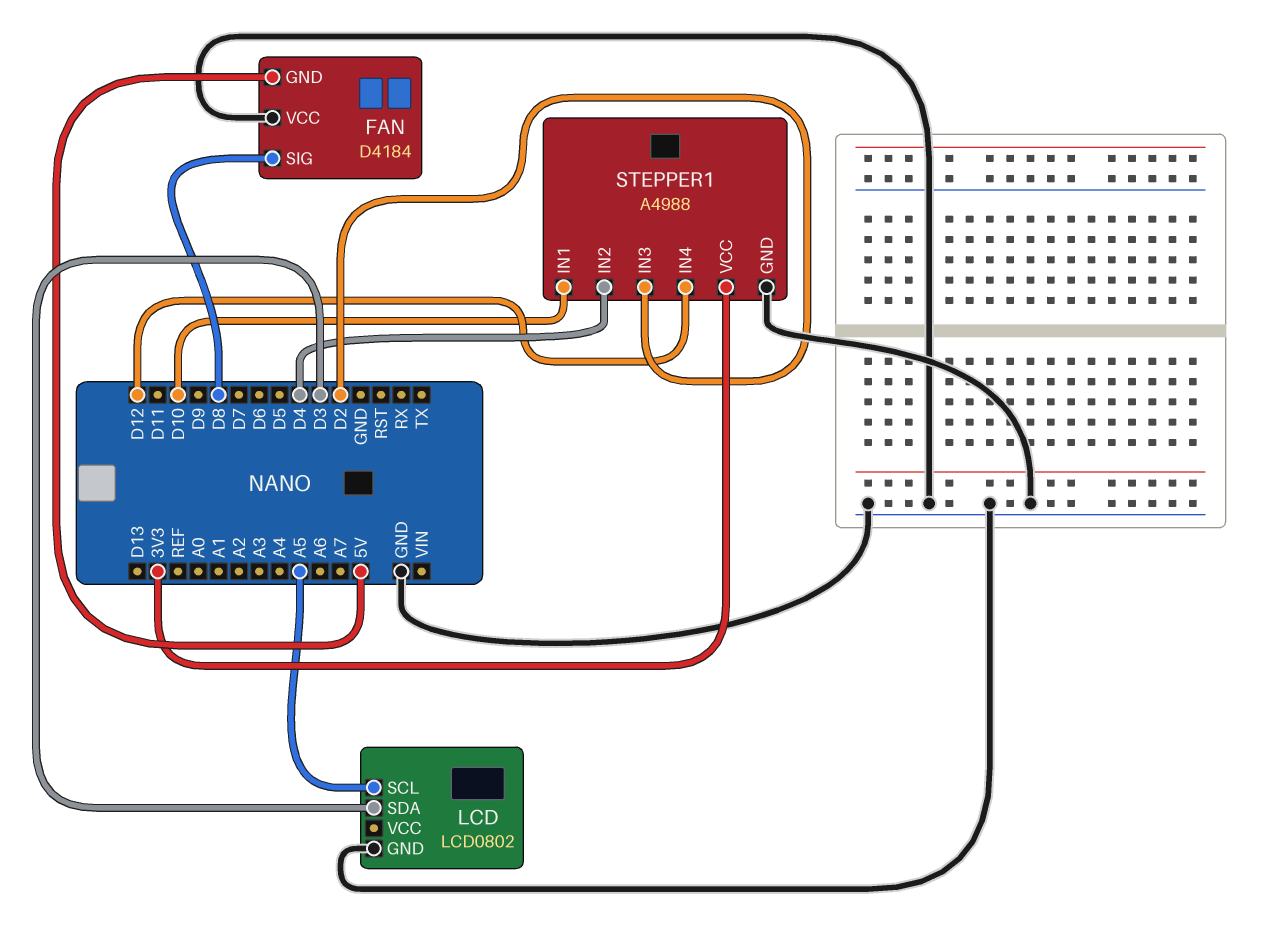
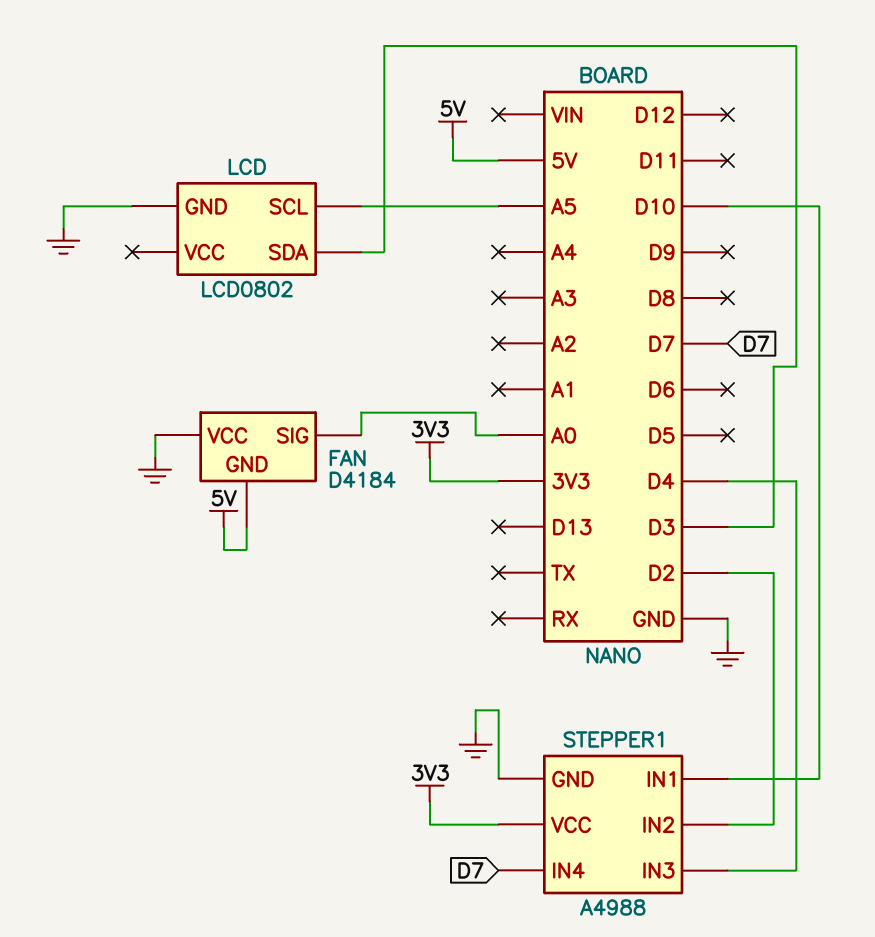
FAN pin SIG: D8 -> A0
STEPPER1 pin IN2: D4 -> D2
STEPPER1 pin IN3: D2 -> D4
STEPPER1 pin IN4: D12 -> D7

